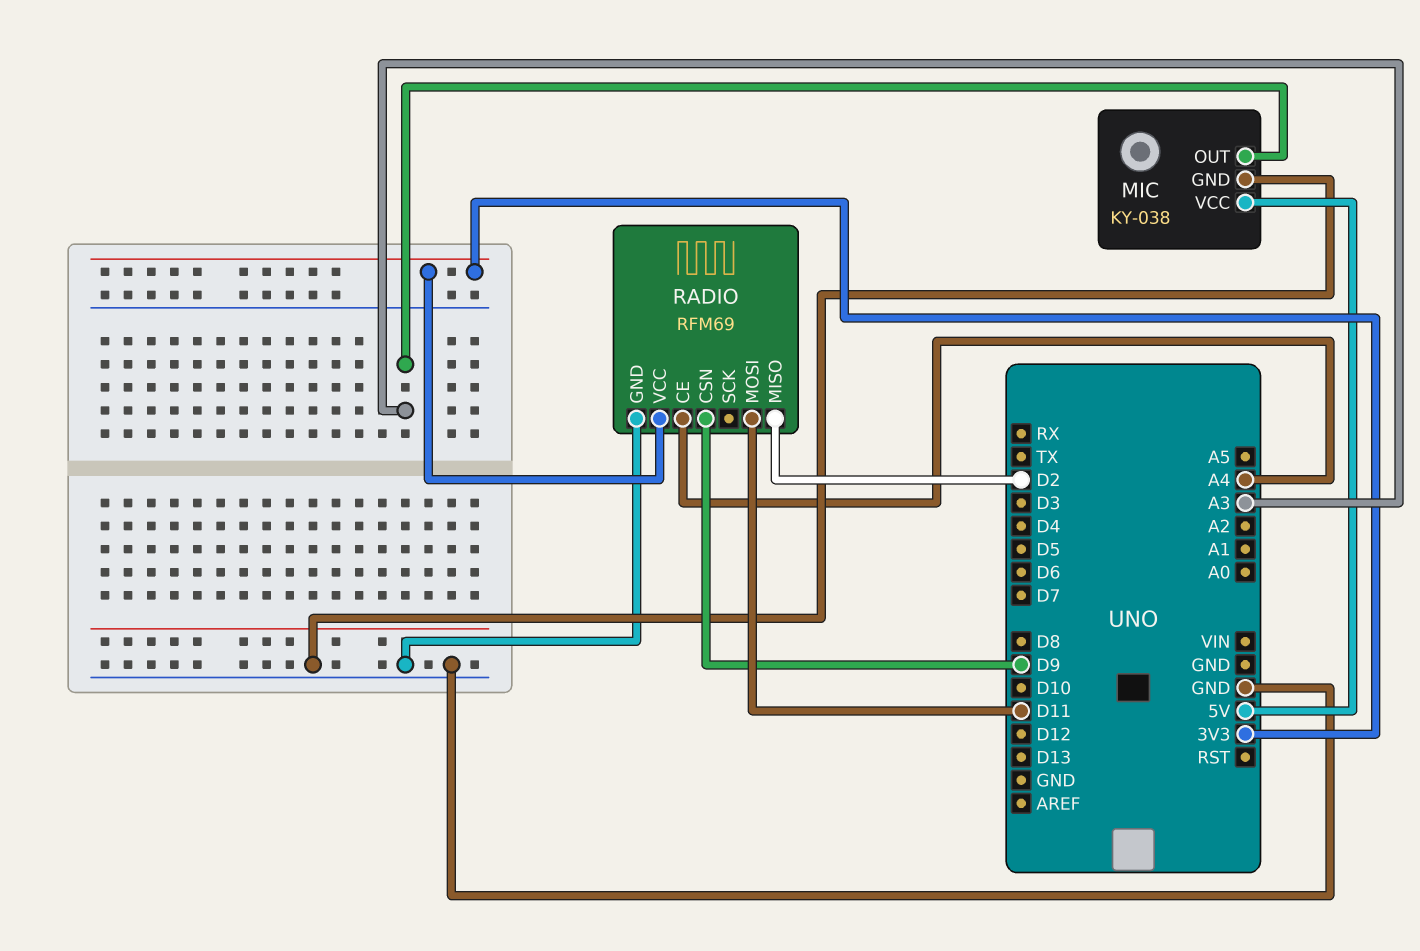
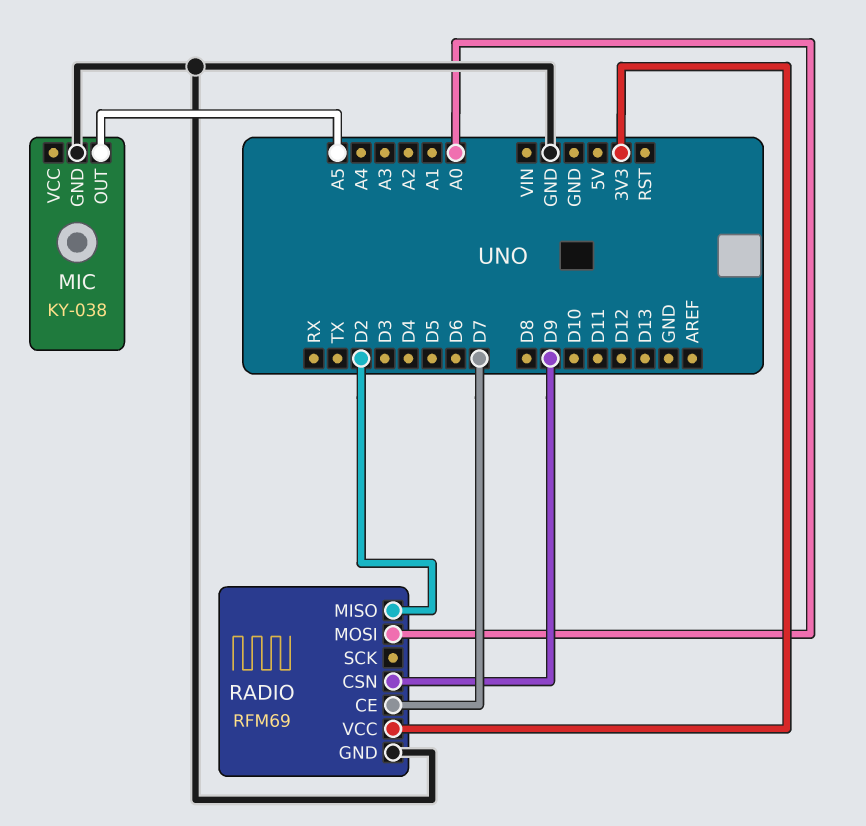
MIC pin OUT: A3 -> A5
MIC pin VCC: 5V -> none
RADIO pin CE: A4 -> D7
RADIO pin MOSI: D11 -> A0

